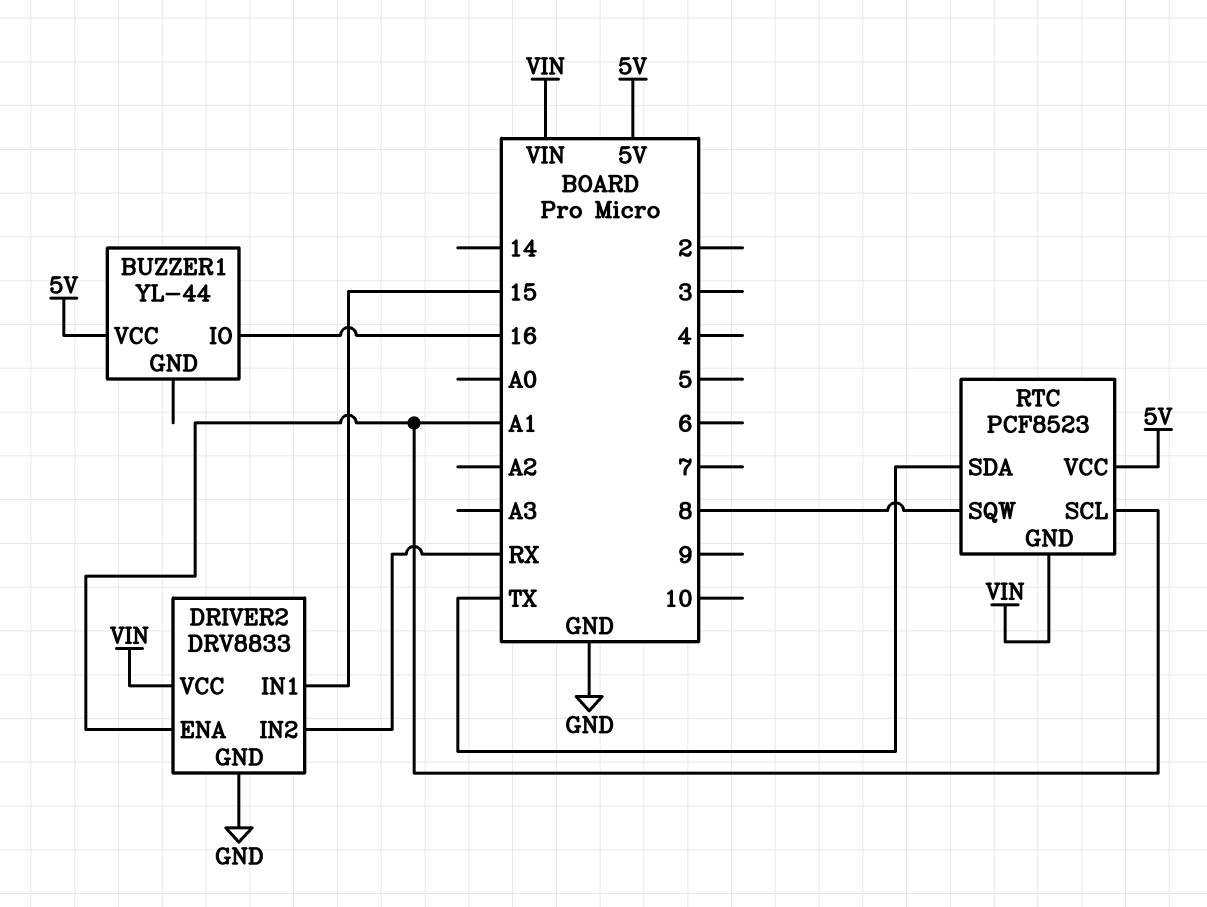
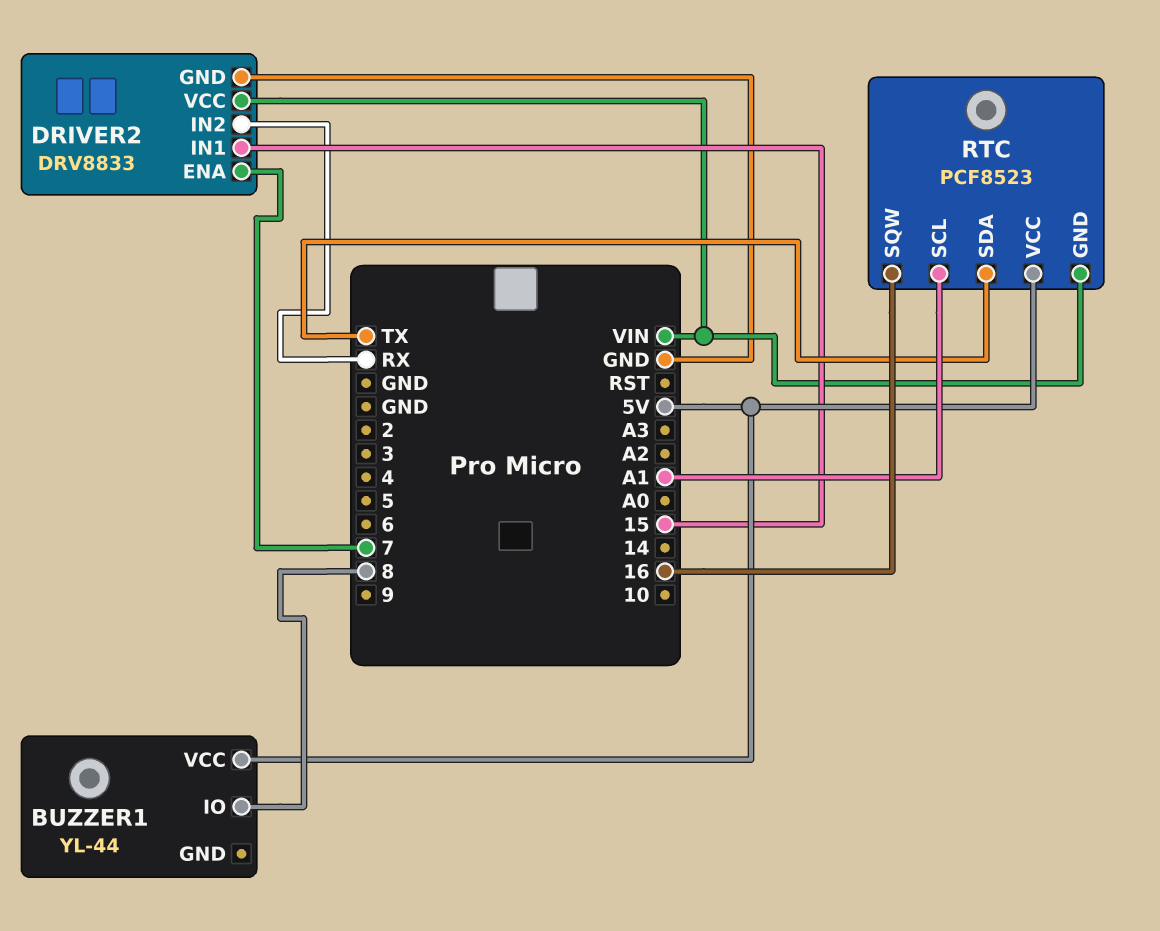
BUZZER1 pin IO: 16 -> 8
DRIVER2 pin ENA: A1 -> 7
RTC pin SQW: 8 -> 16

